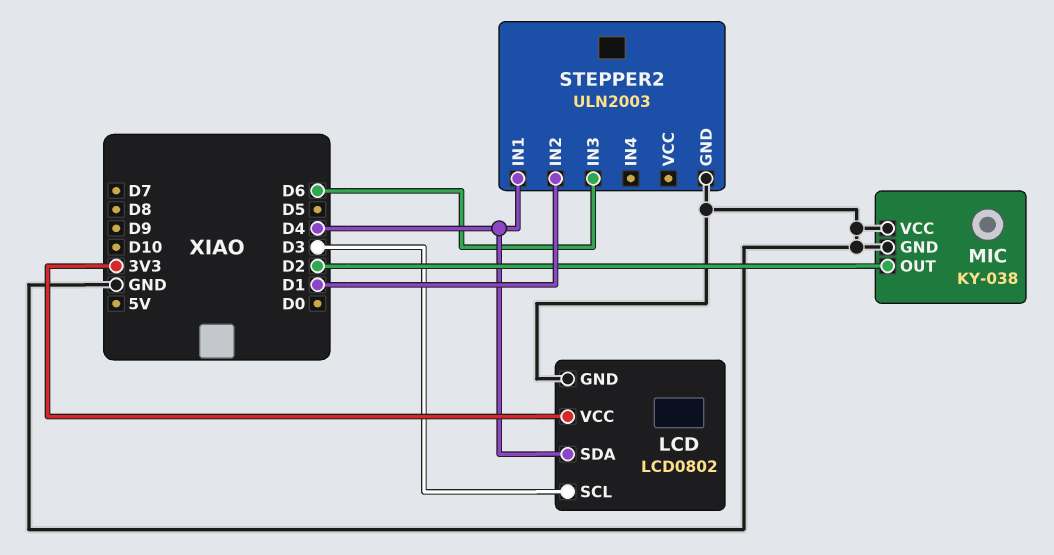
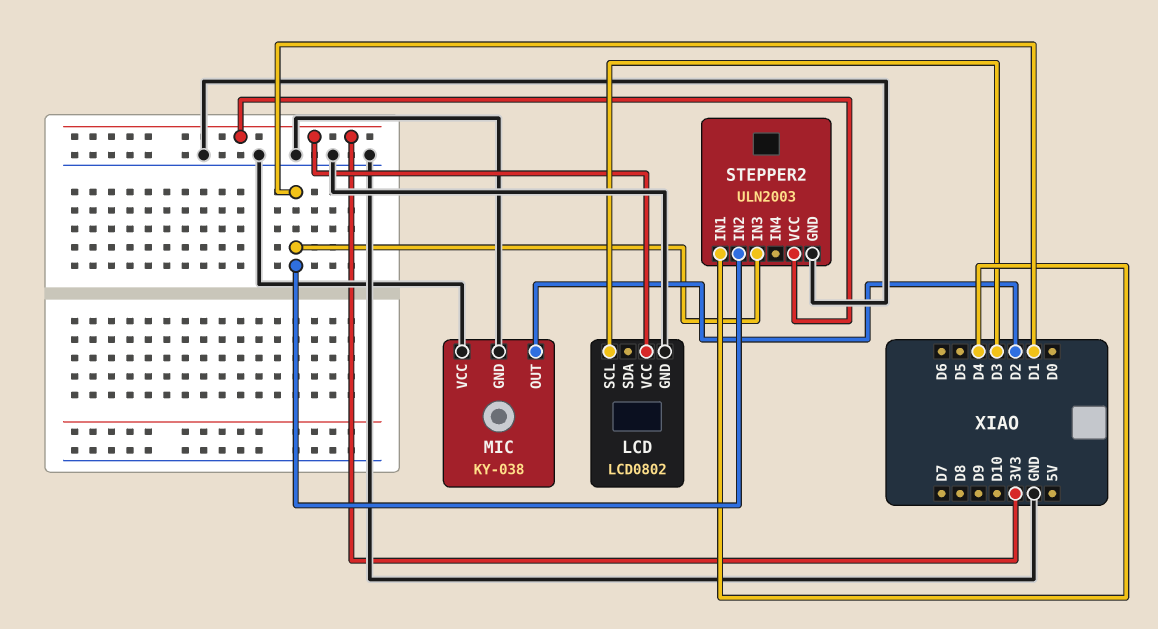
LCD pin SDA: D4 -> none
STEPPER2 pin IN3: D6 -> D1
STEPPER2 pin VCC: none -> 3V3

